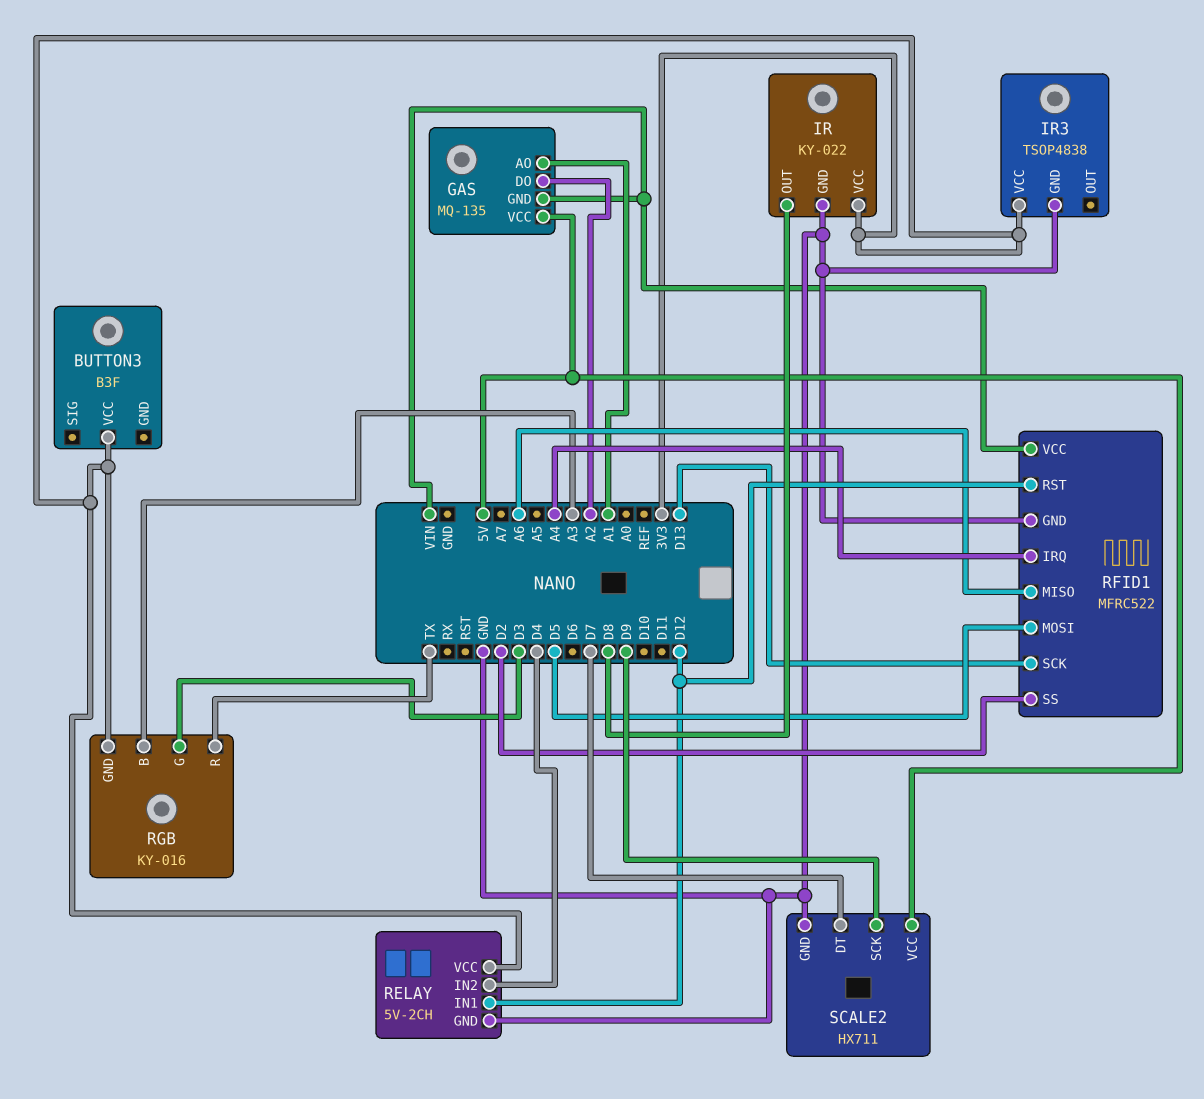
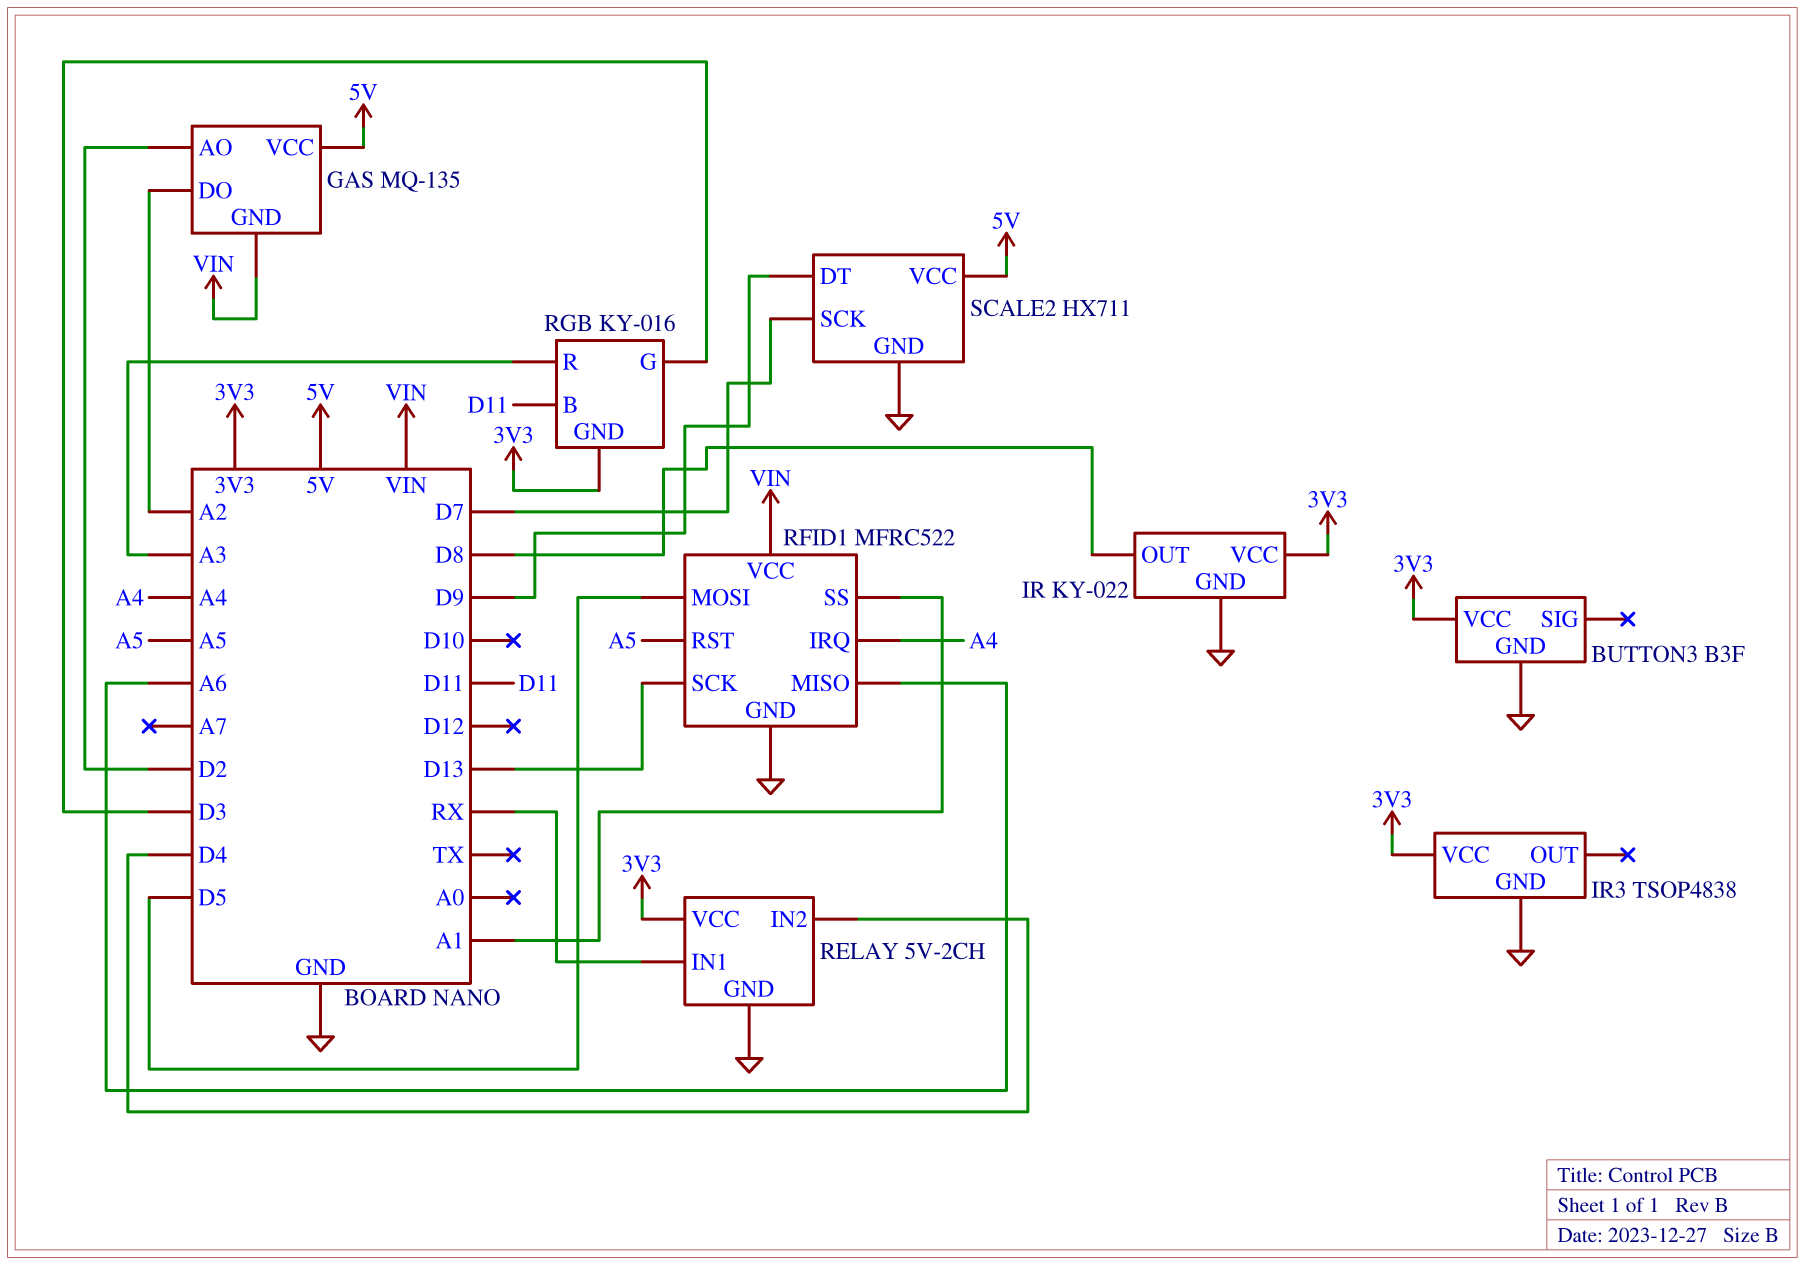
BUTTON3 pin GND: none -> GND
GAS pin AO: A1 -> D2
RELAY pin IN1: D12 -> RX
RFID1 pin RST: D12 -> A5
RFID1 pin SS: D2 -> A1
RGB pin B: A3 -> D11
RGB pin R: TX -> A3
SCALE2 pin DT: D7 -> D9
SCALE2 pin SCK: D9 -> D7

